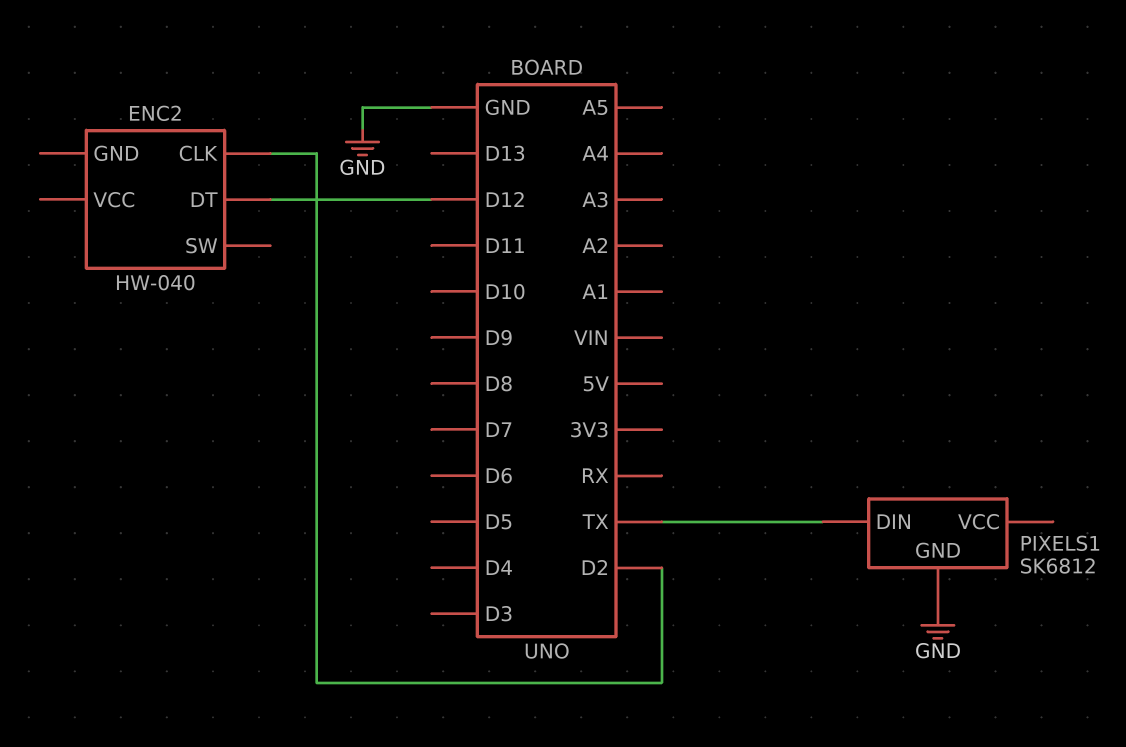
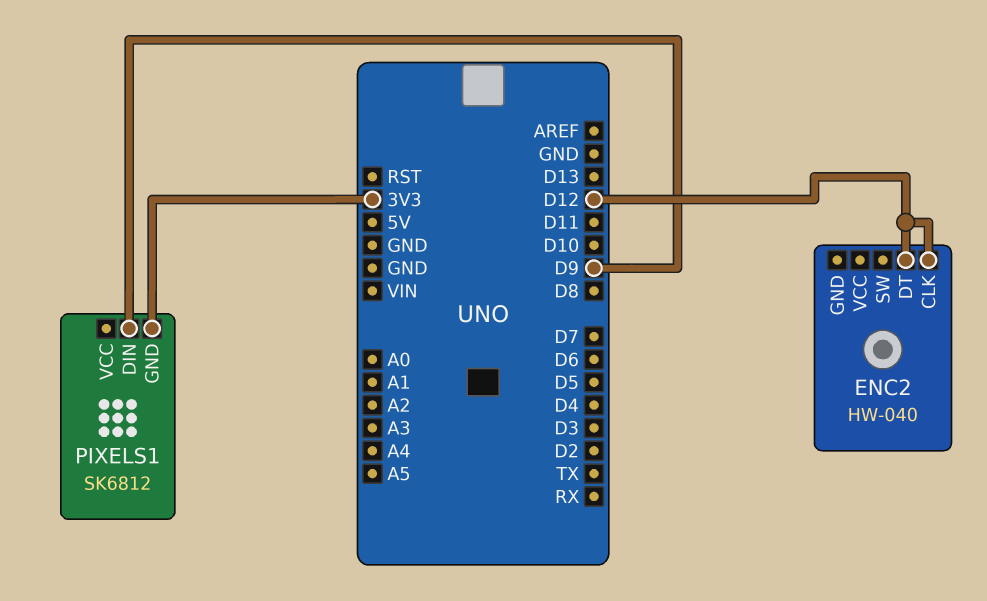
ENC2 pin CLK: D2 -> D12
PIXELS1 pin DIN: TX -> D9
PIXELS1 pin GND: GND -> 3V3

